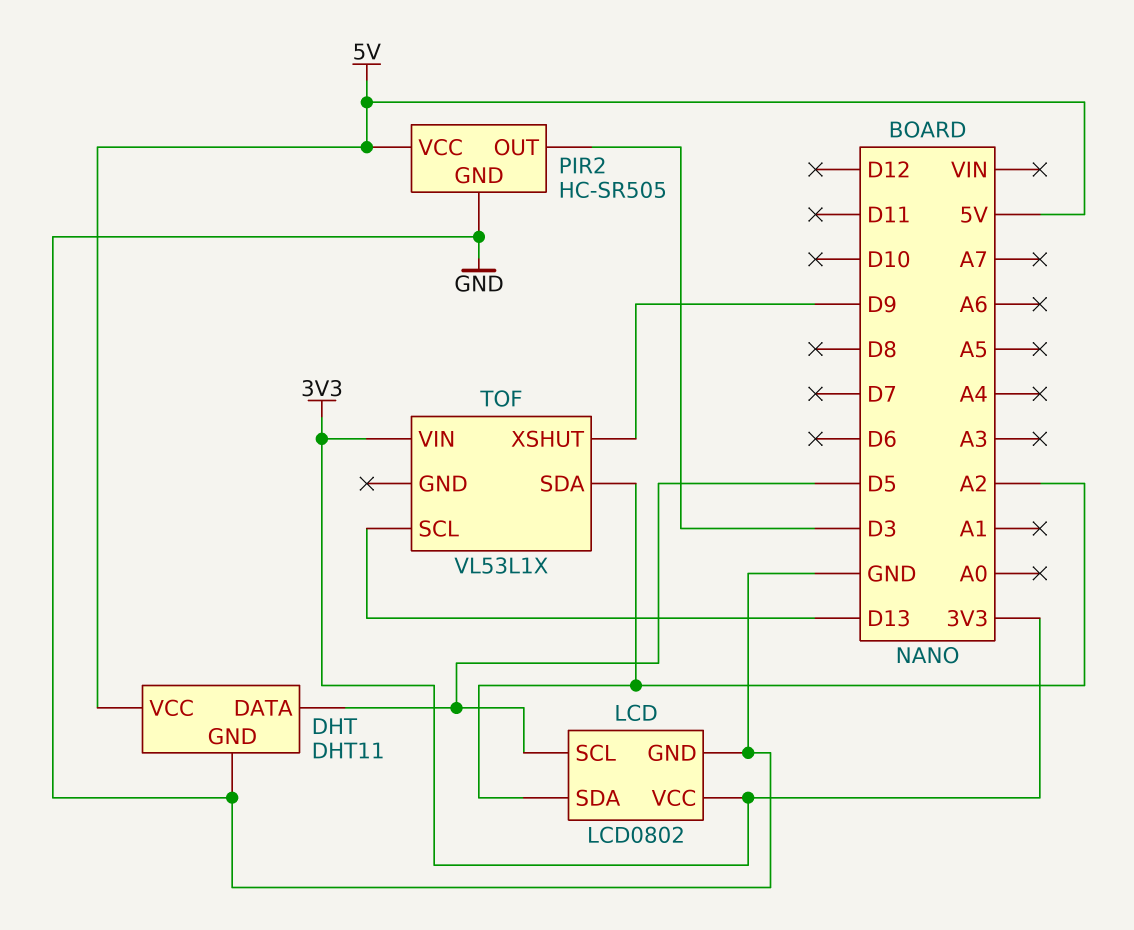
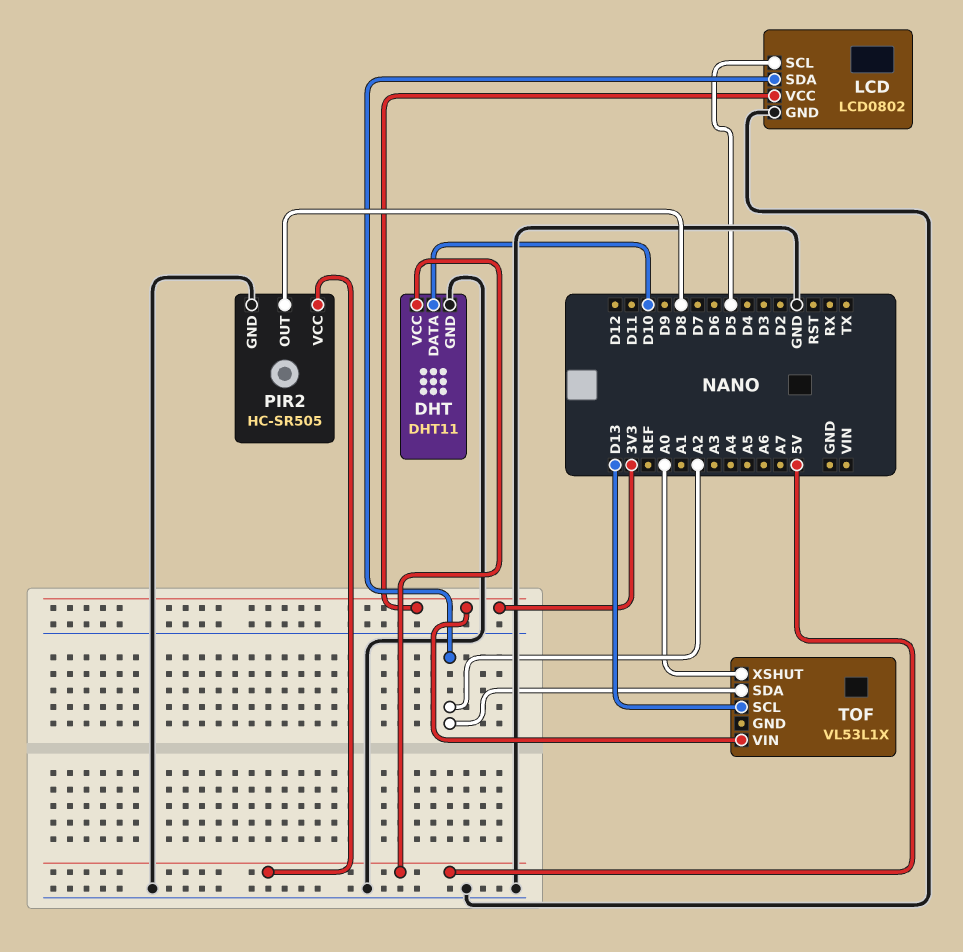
DHT pin DATA: D5 -> D10
PIR2 pin OUT: D3 -> D8
TOF pin XSHUT: D9 -> A0

